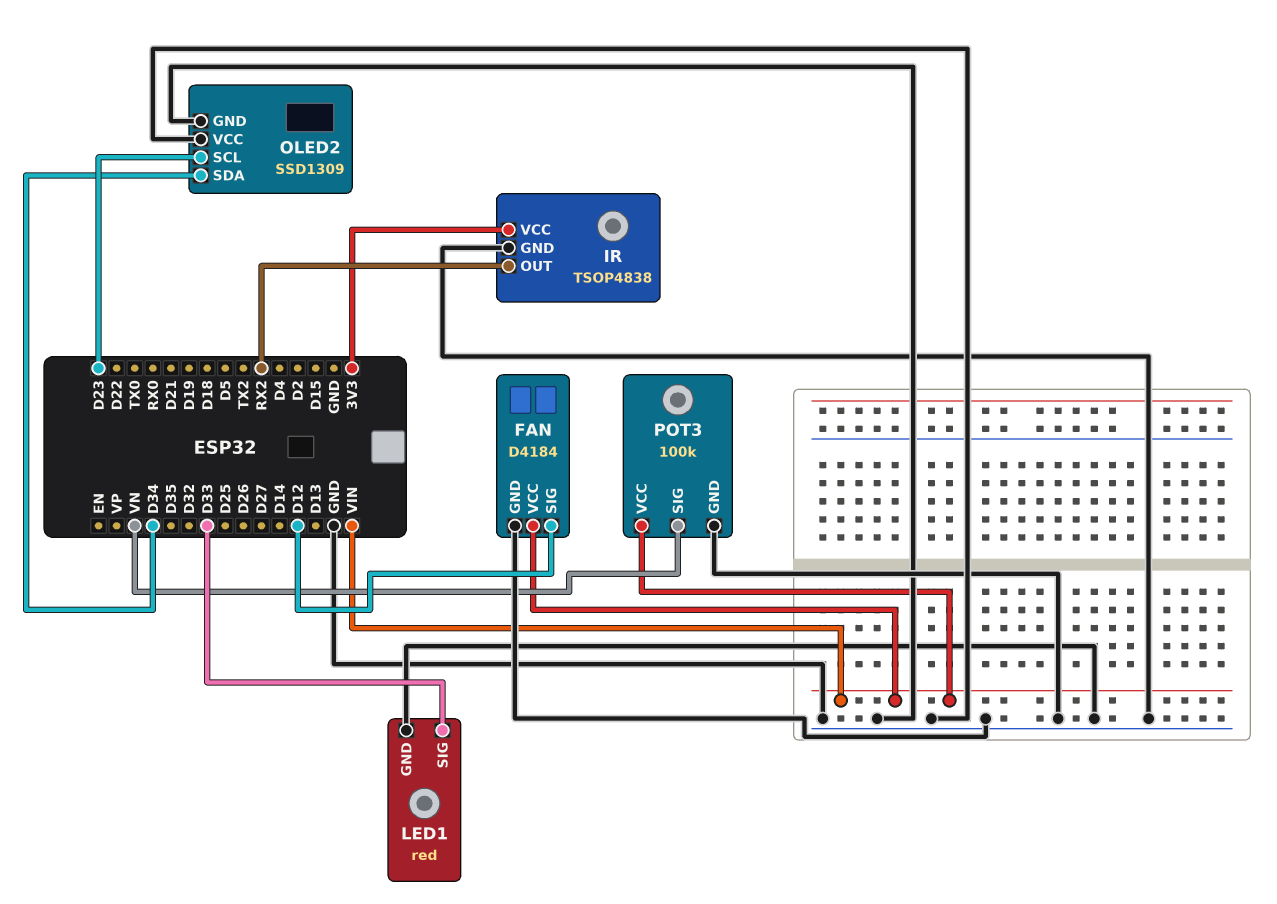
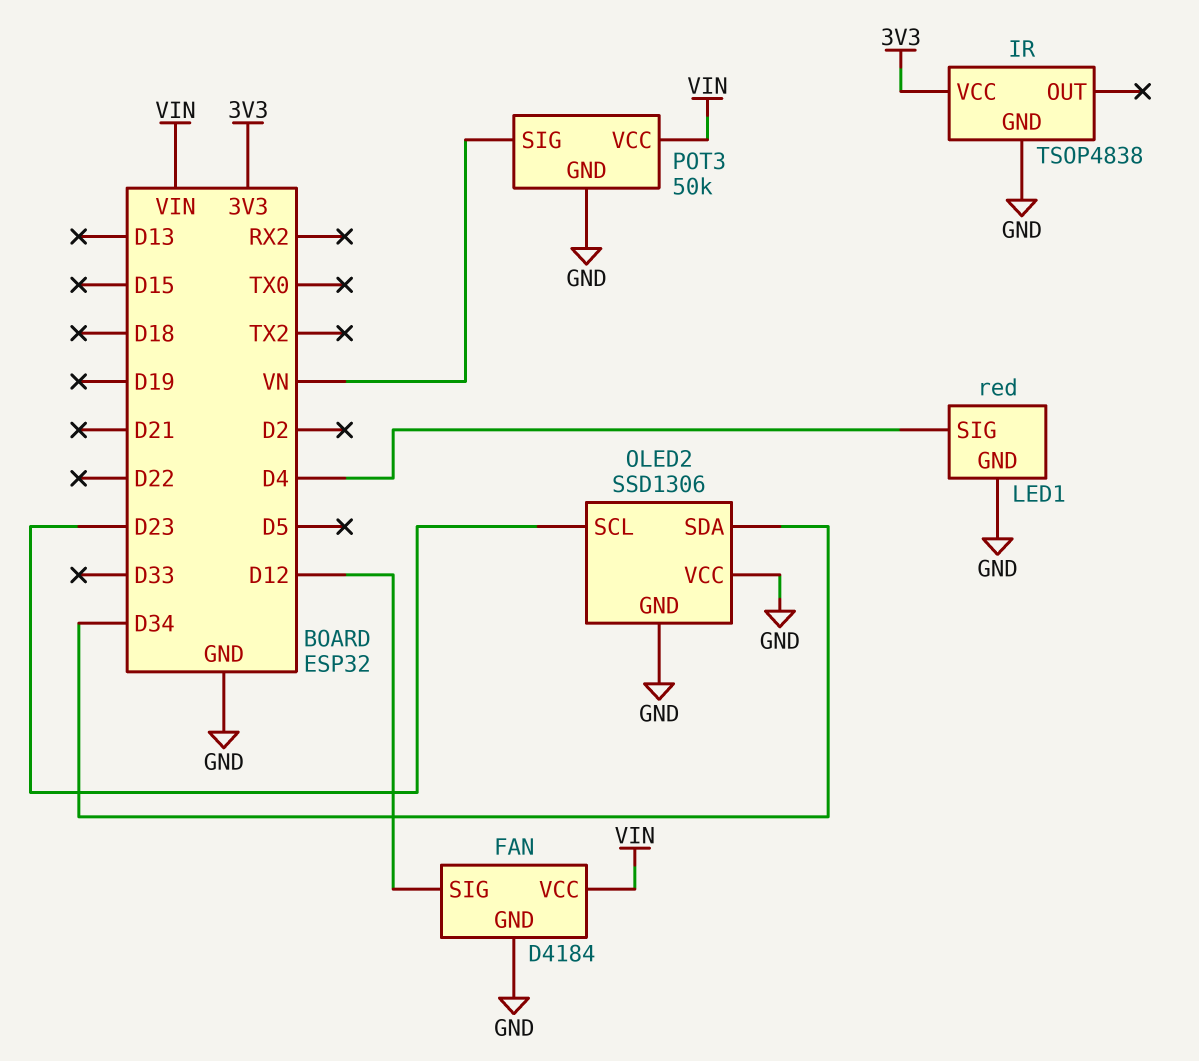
IR pin OUT: RX2 -> none
LED1 pin SIG: D33 -> D4
OLED2: SSD1309 -> SSD1306
POT3: 100k -> 50k

